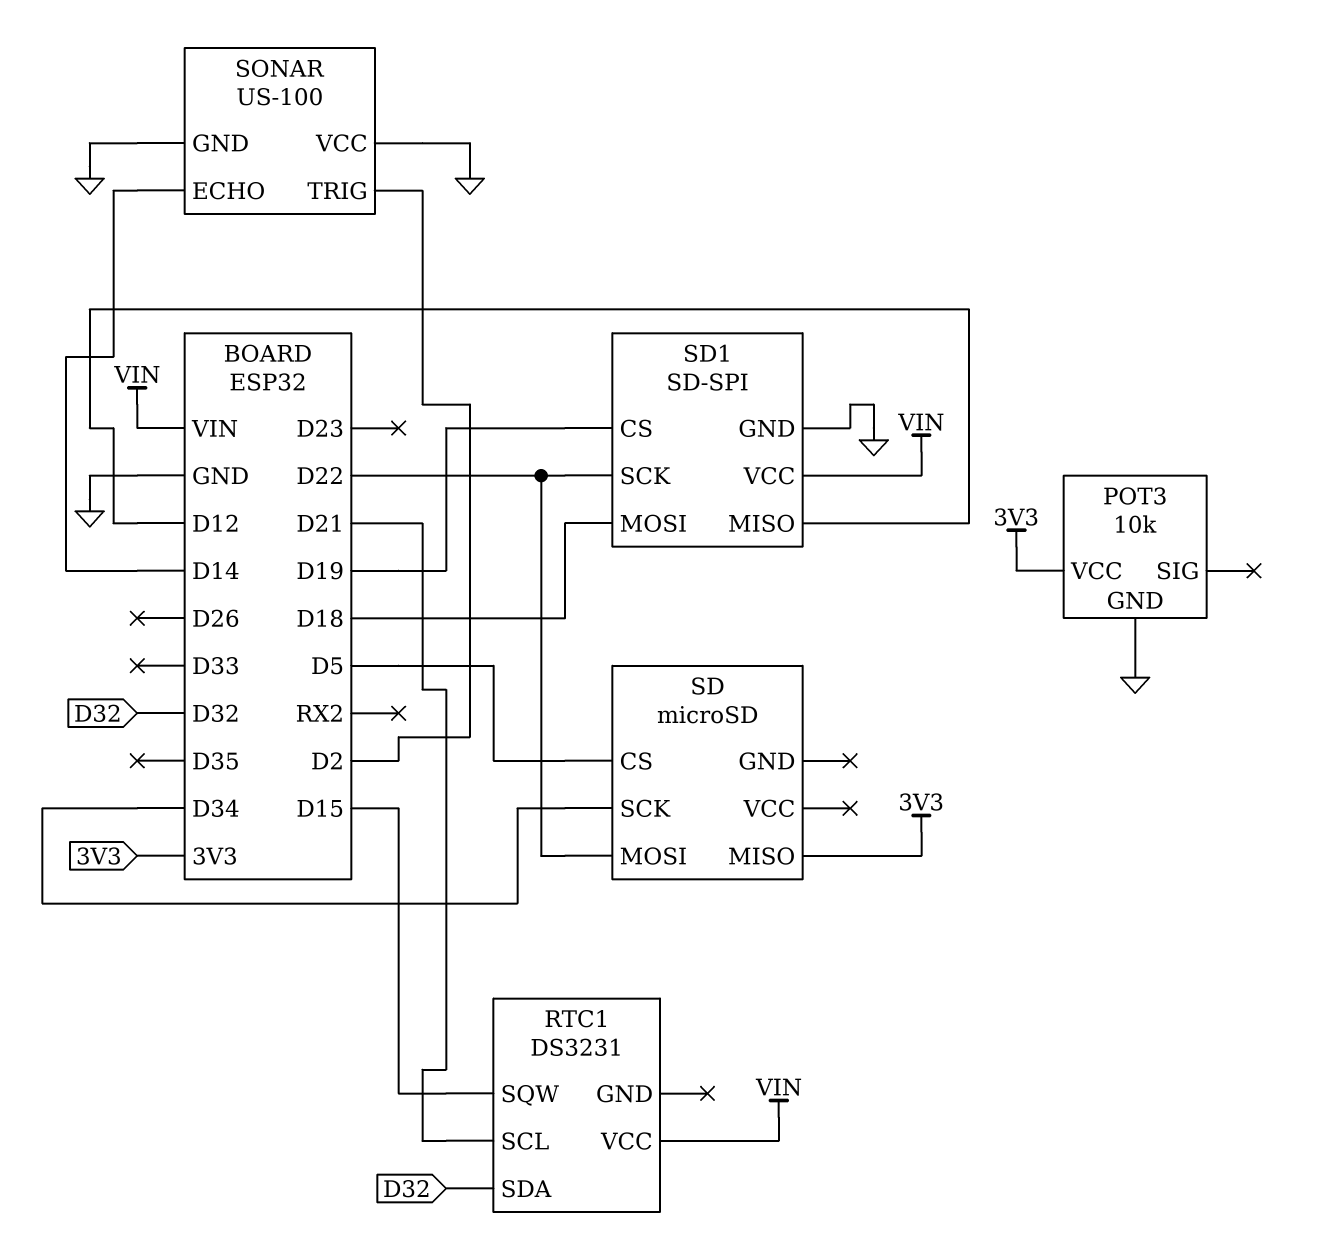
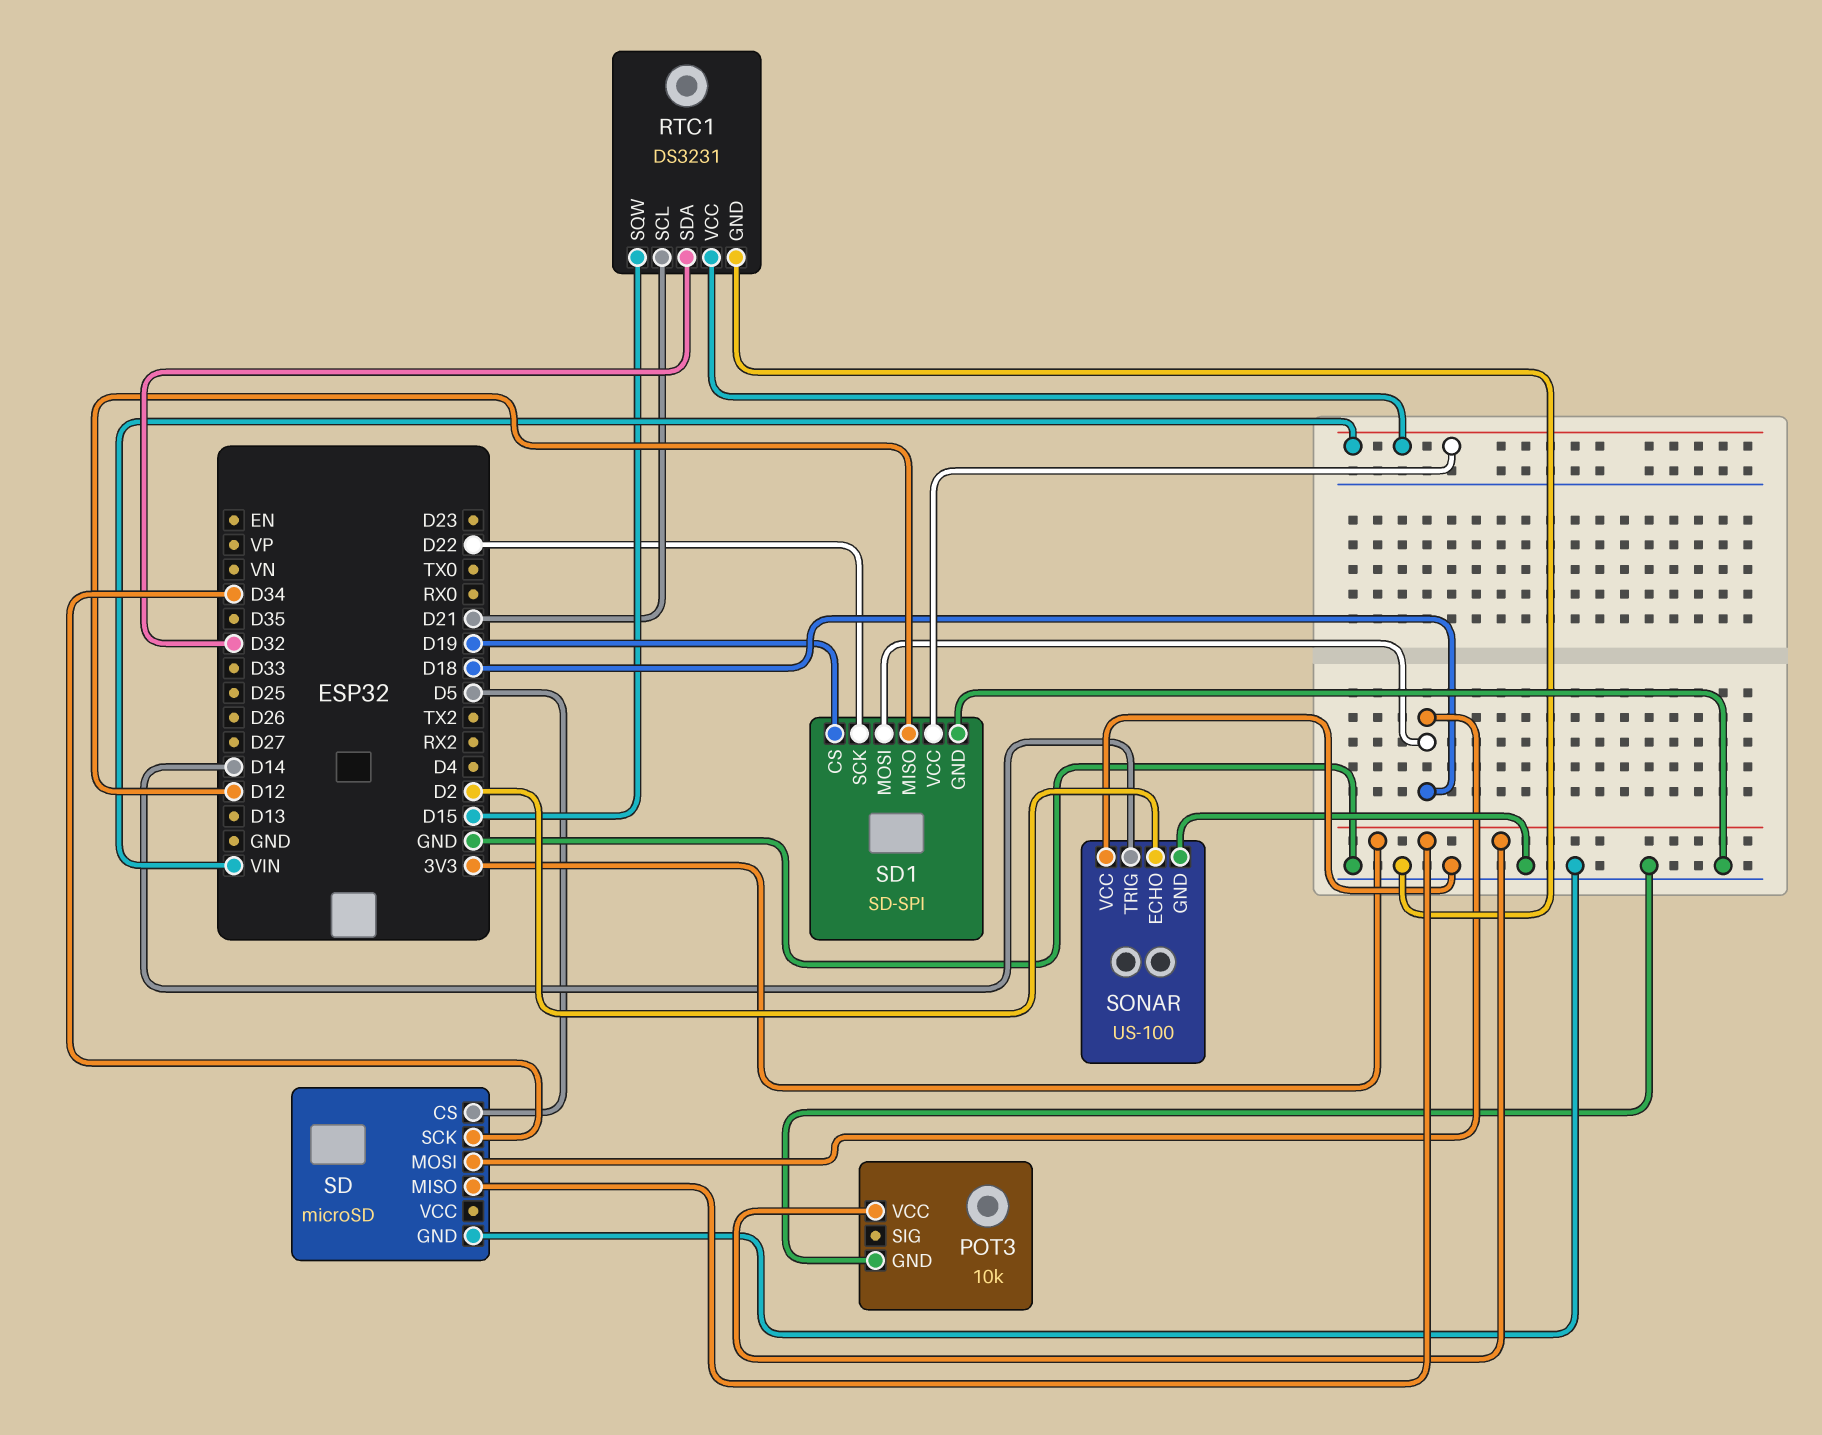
RTC1 pin GND: none -> GND
SD pin GND: none -> GND
SD pin MOSI: D22 -> D18
SONAR pin ECHO: D14 -> D2
SONAR pin TRIG: D2 -> D14

